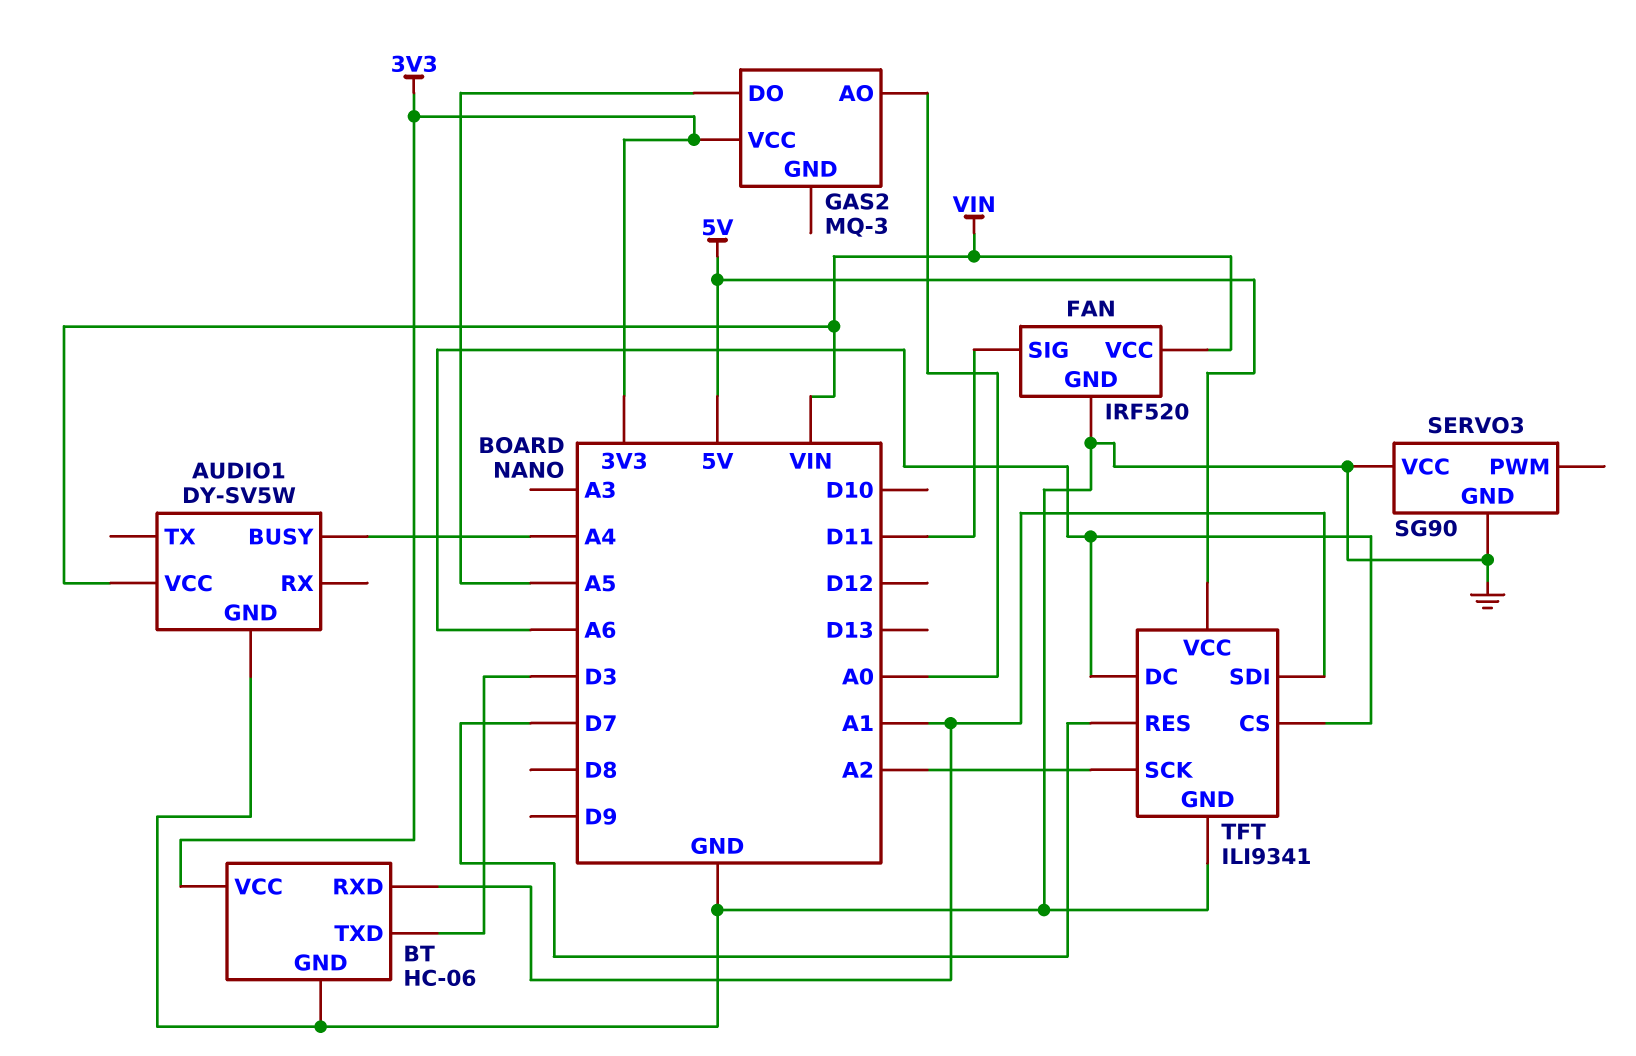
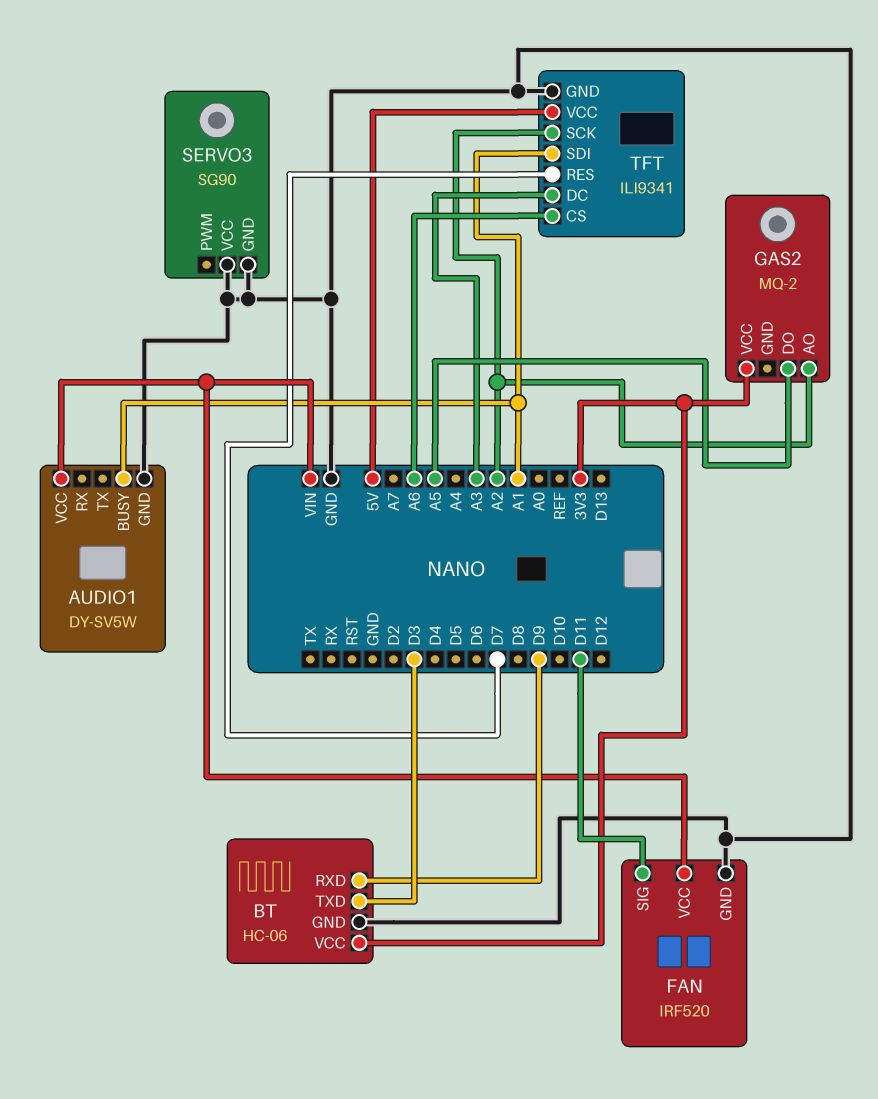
AUDIO1 pin BUSY: A4 -> A1
BT pin RXD: A1 -> D9
GAS2: MQ-3 -> MQ-2
GAS2 pin AO: A0 -> A2
TFT pin DC: A6 -> A3

